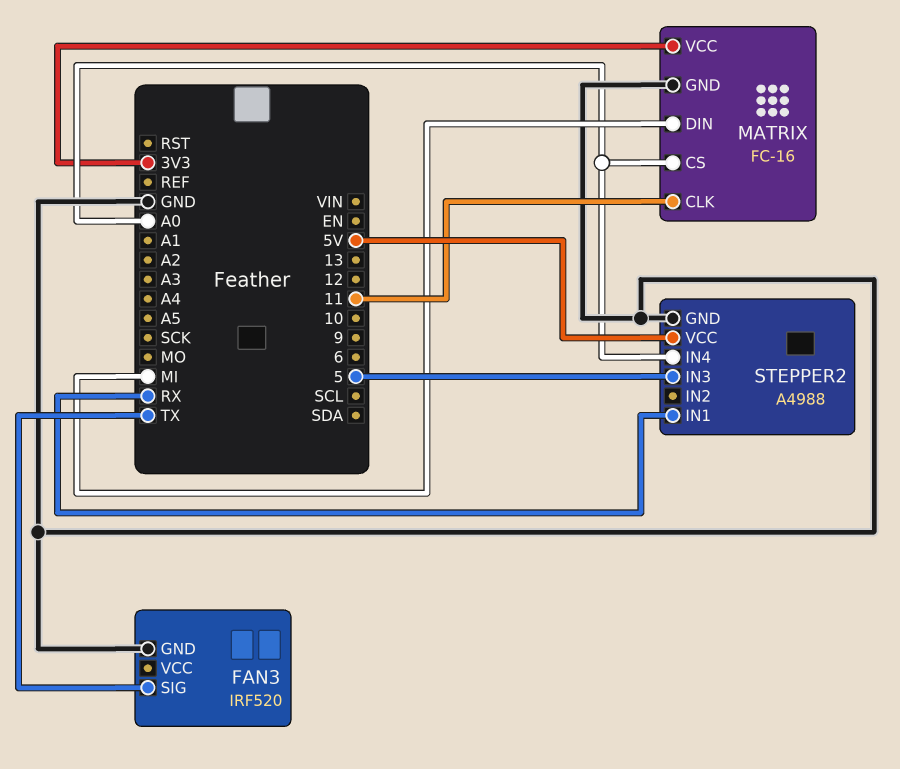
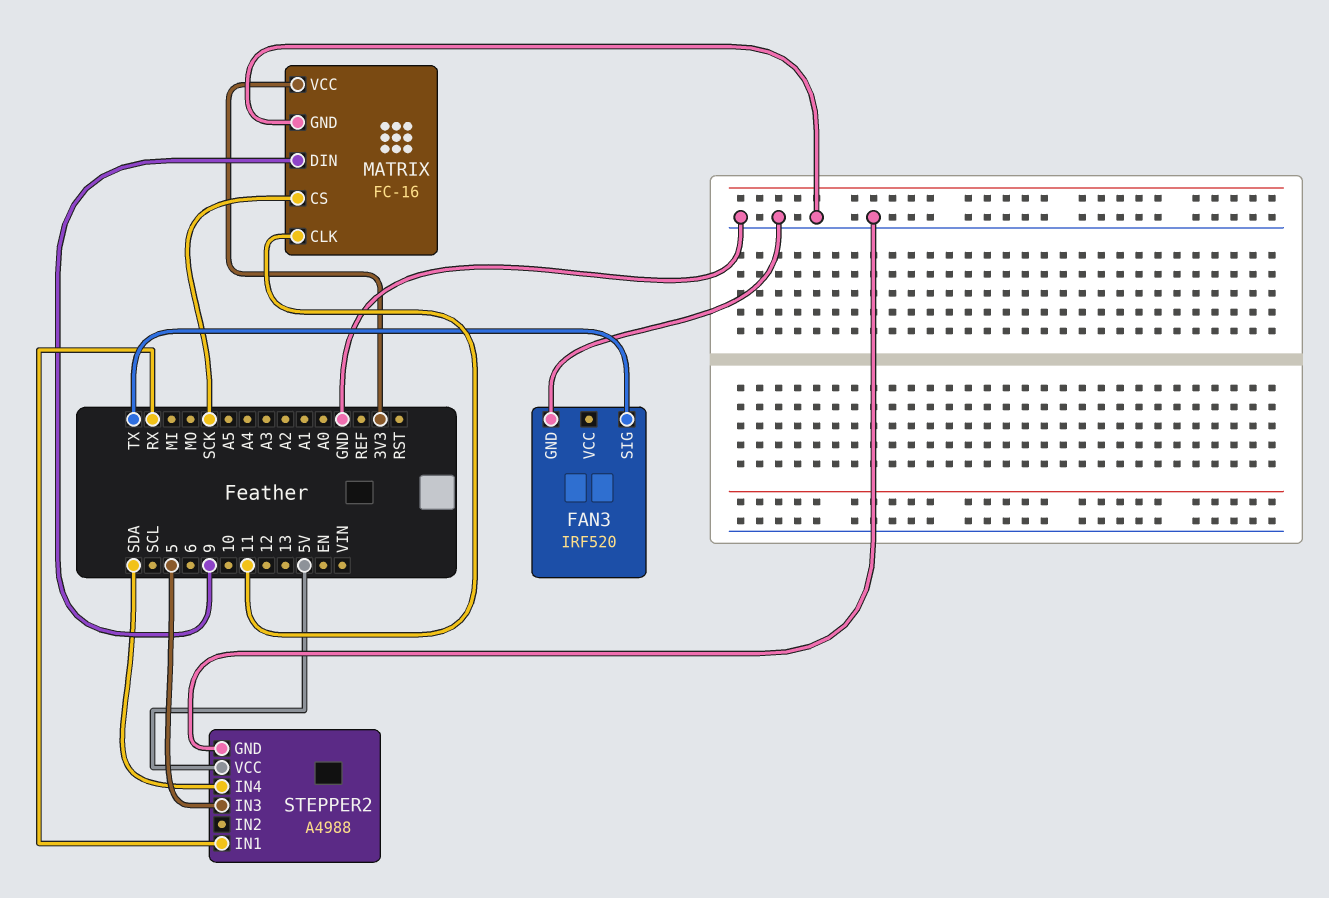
MATRIX pin CS: A0 -> SCK
MATRIX pin DIN: MI -> 9
STEPPER2 pin IN4: A0 -> SDA

